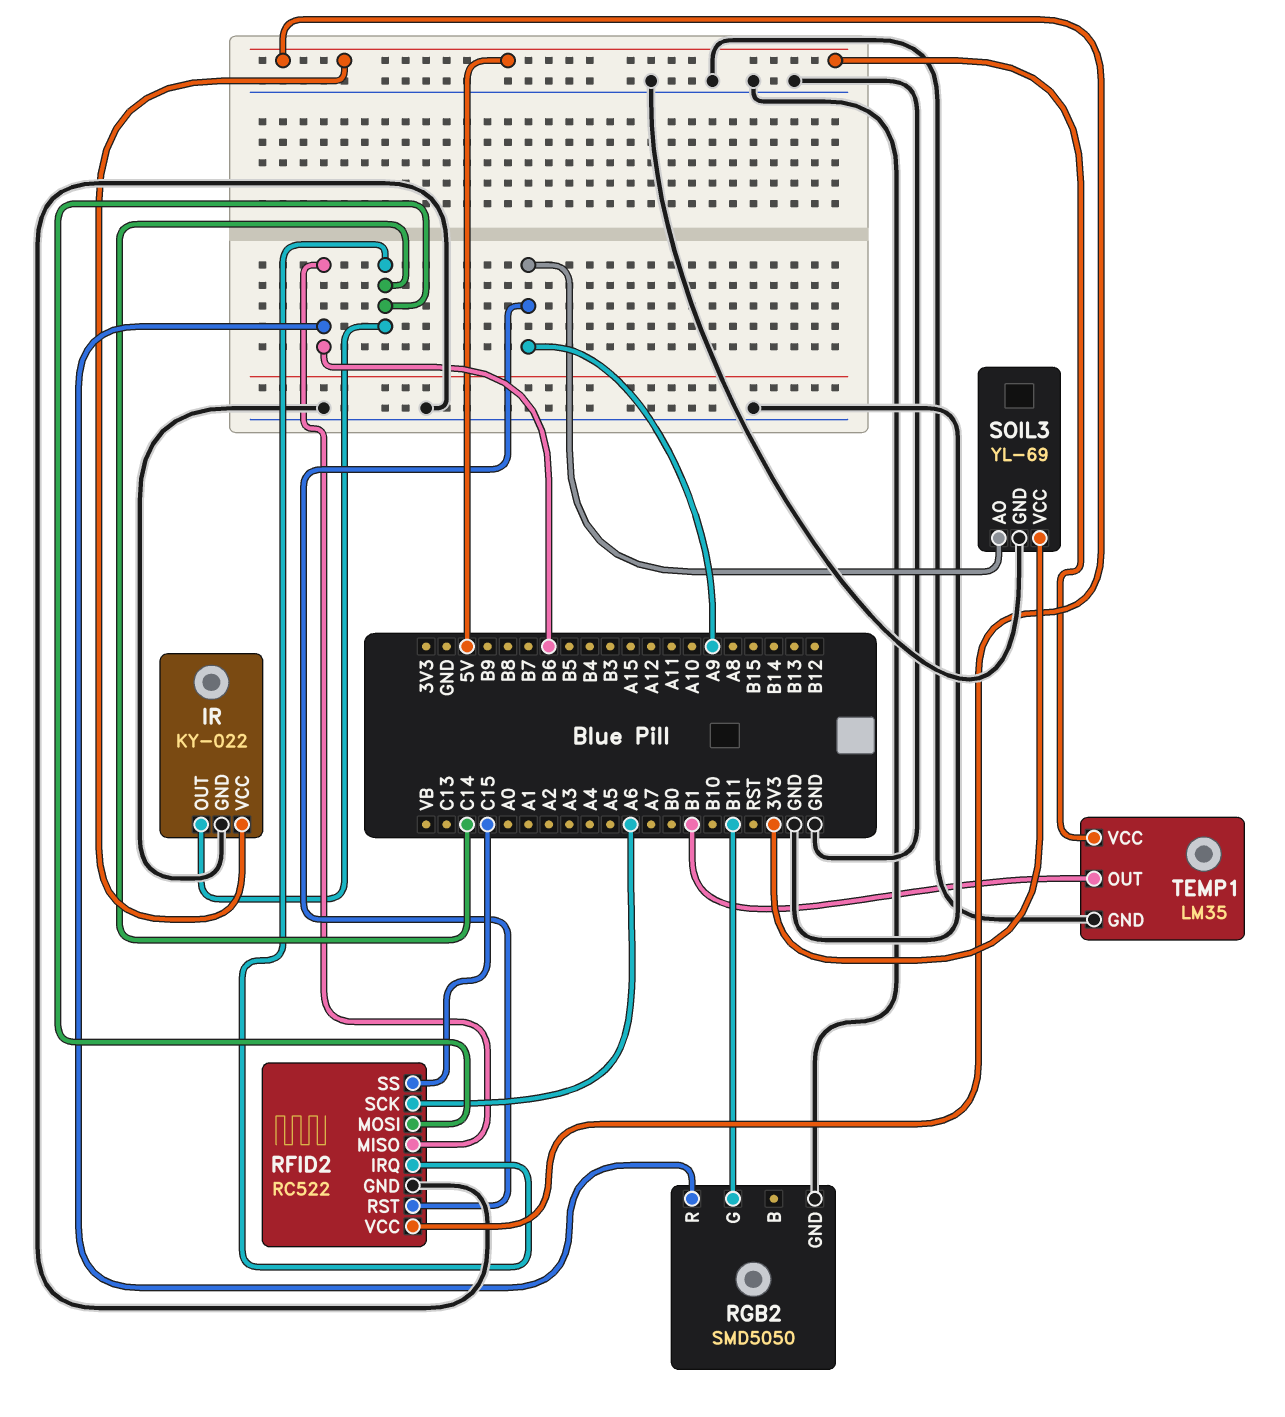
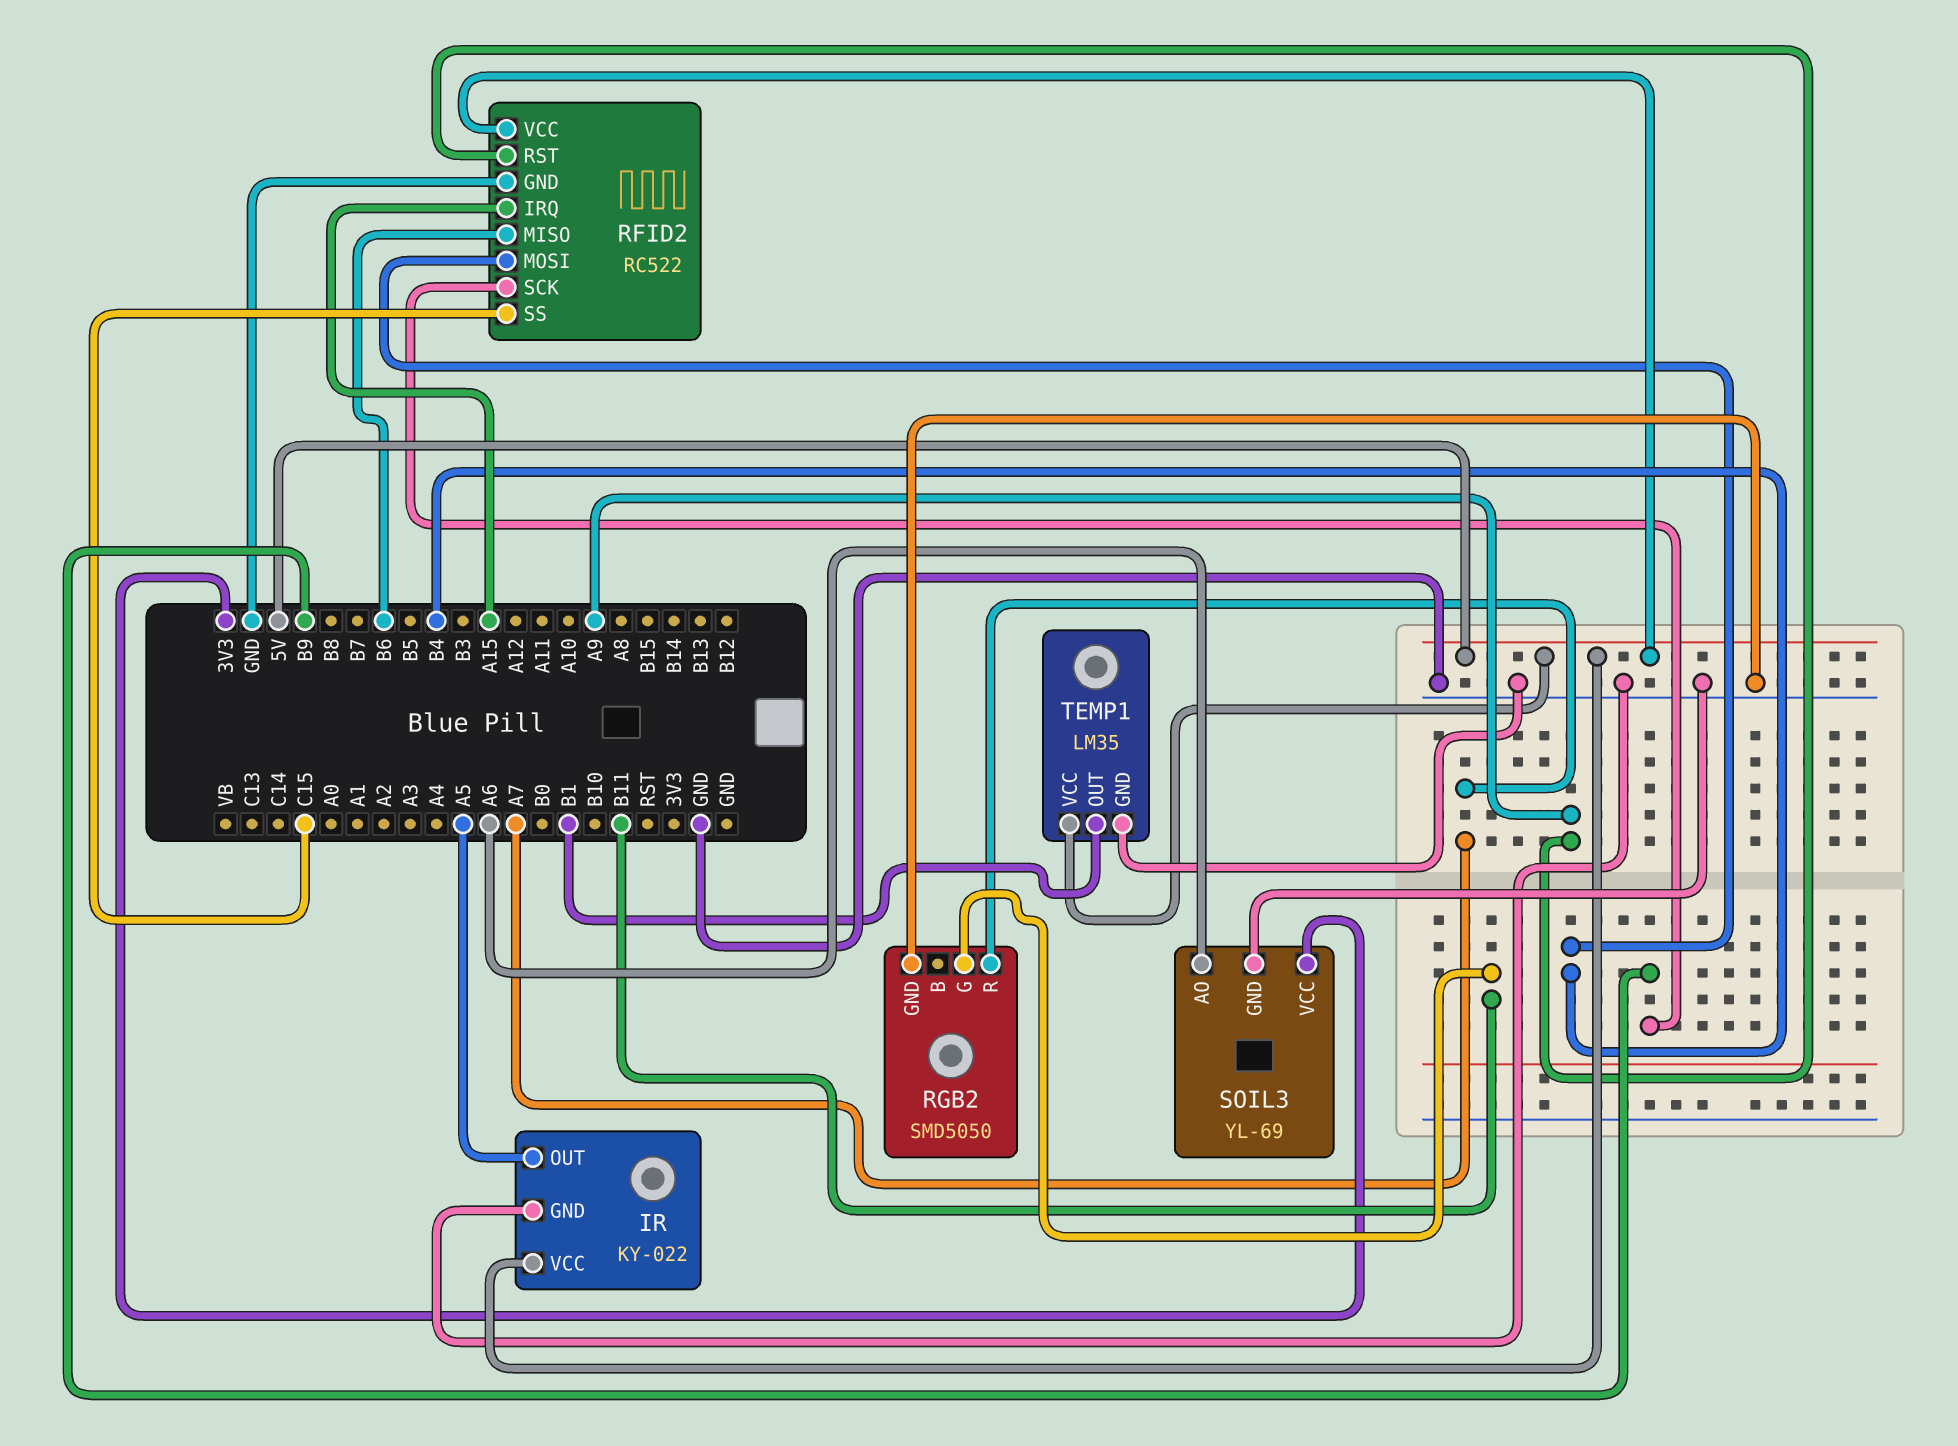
IR pin OUT: C14 -> A5
RFID2 pin IRQ: C14 -> A15
RFID2 pin MOSI: C14 -> B4
RFID2 pin SCK: A6 -> B9
RGB2 pin R: B6 -> A7
SOIL3 pin AO: A9 -> A6

